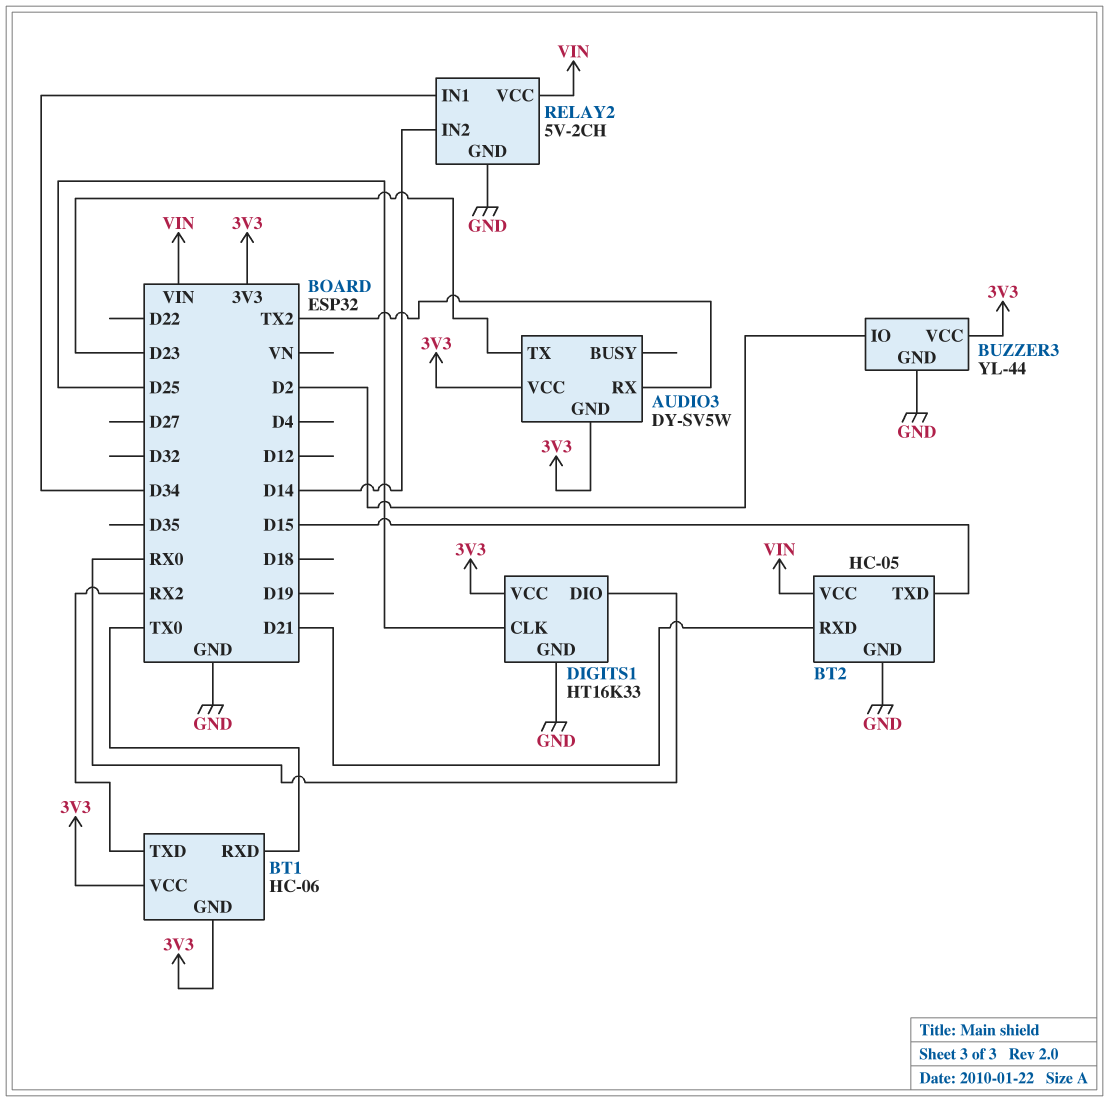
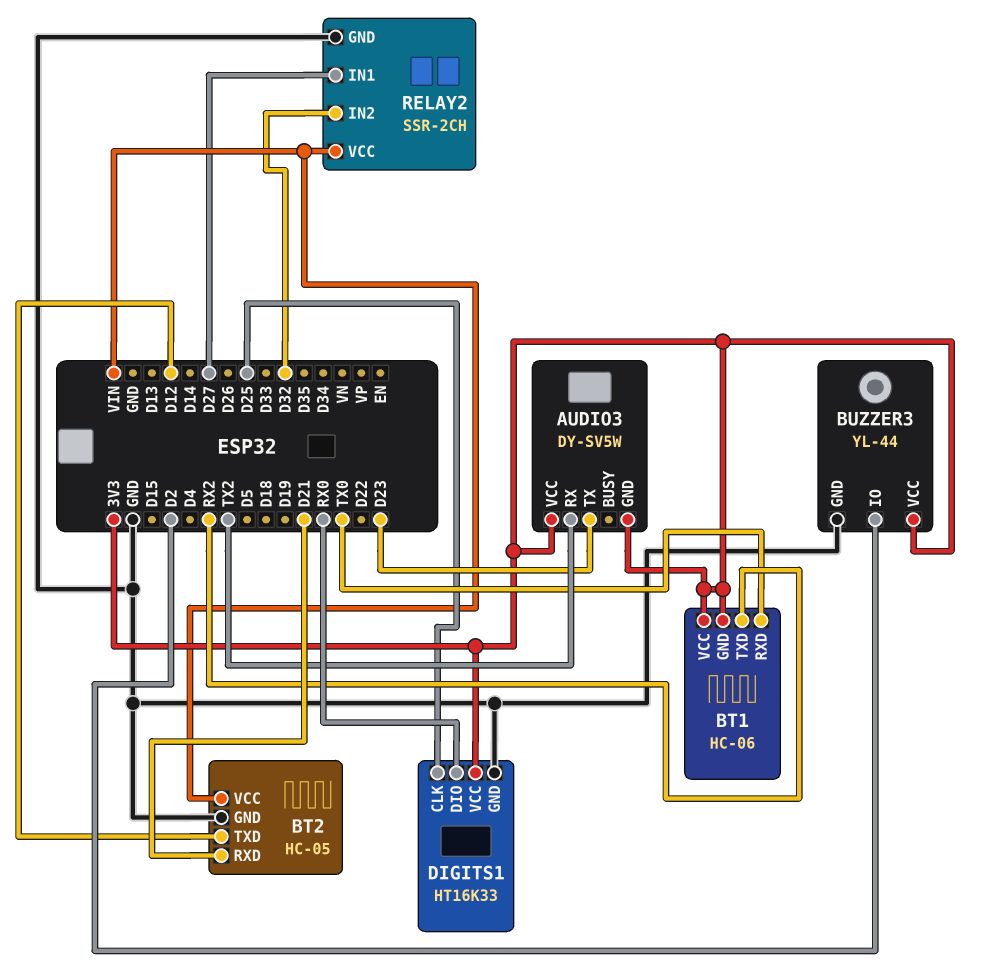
BT2 pin TXD: D15 -> D12
RELAY2: 5V-2CH -> SSR-2CH
RELAY2 pin IN1: D34 -> D27
RELAY2 pin IN2: D14 -> D32

